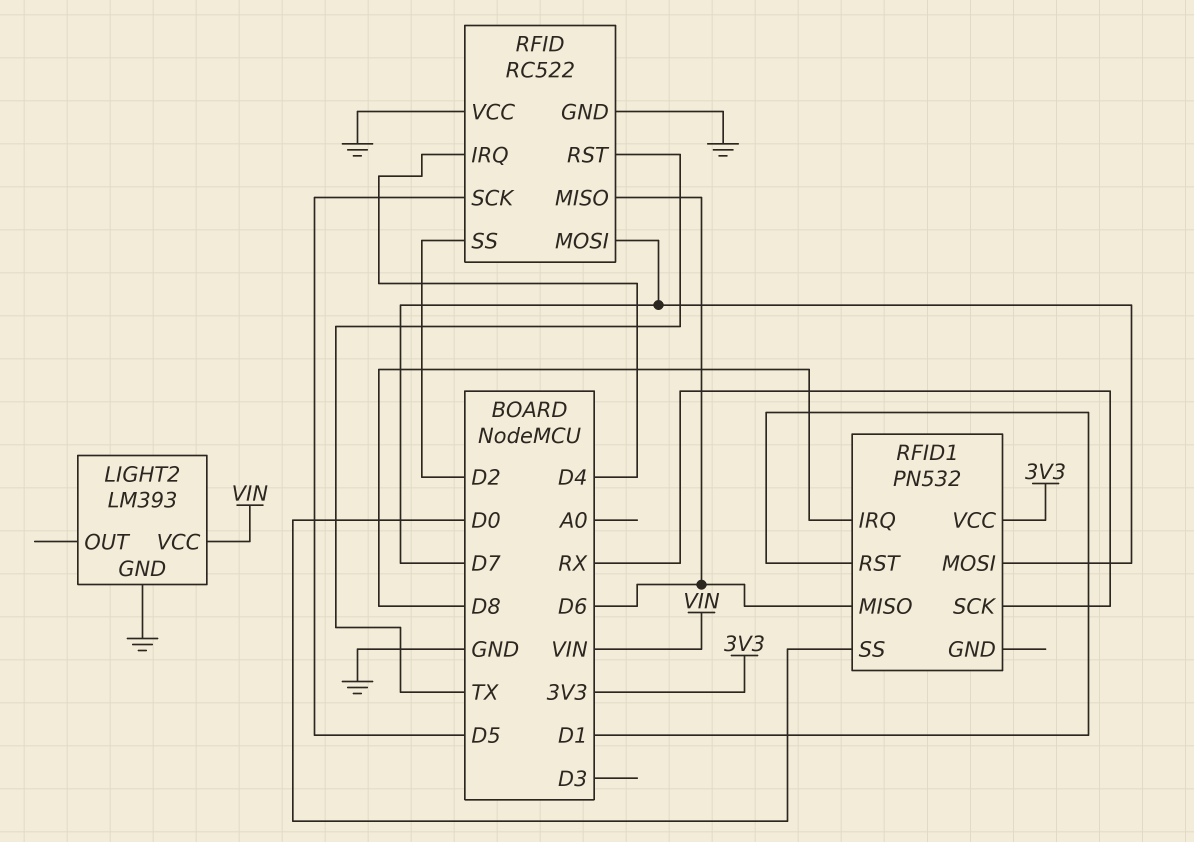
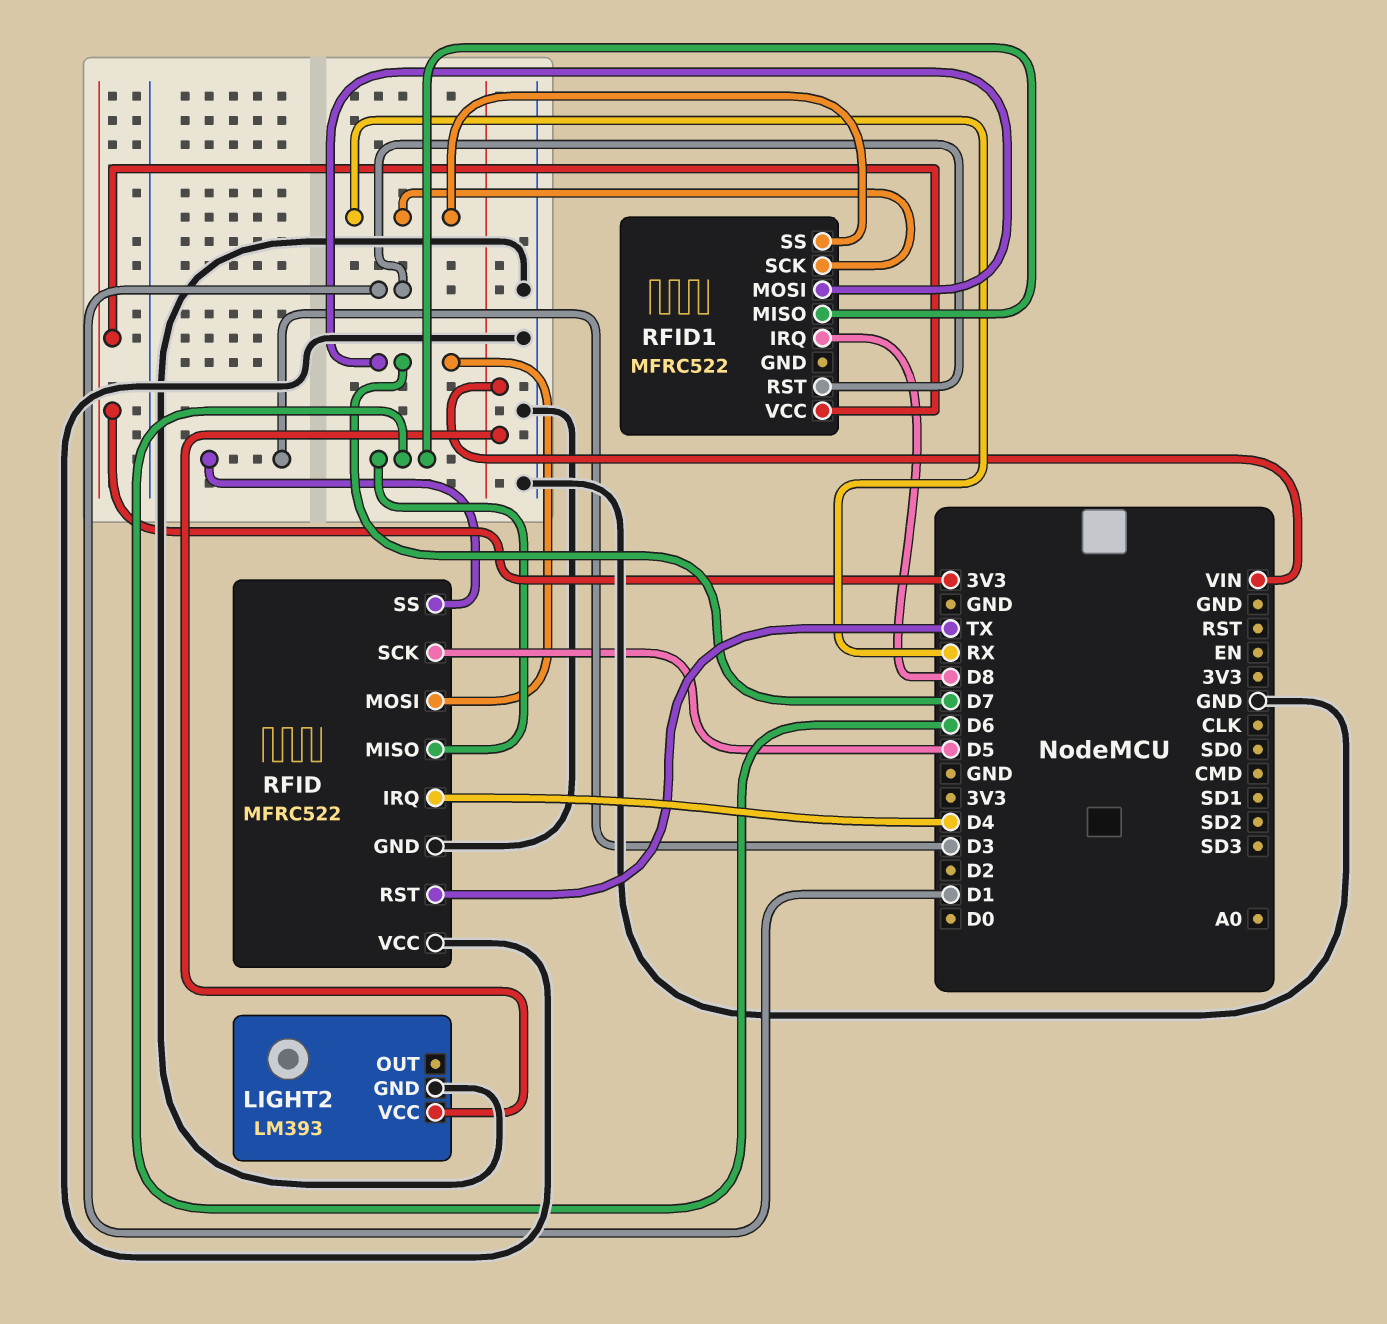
RFID: RC522 -> MFRC522
RFID pin SS: D2 -> D3
RFID1: PN532 -> MFRC522
RFID1 pin SS: D0 -> RX

